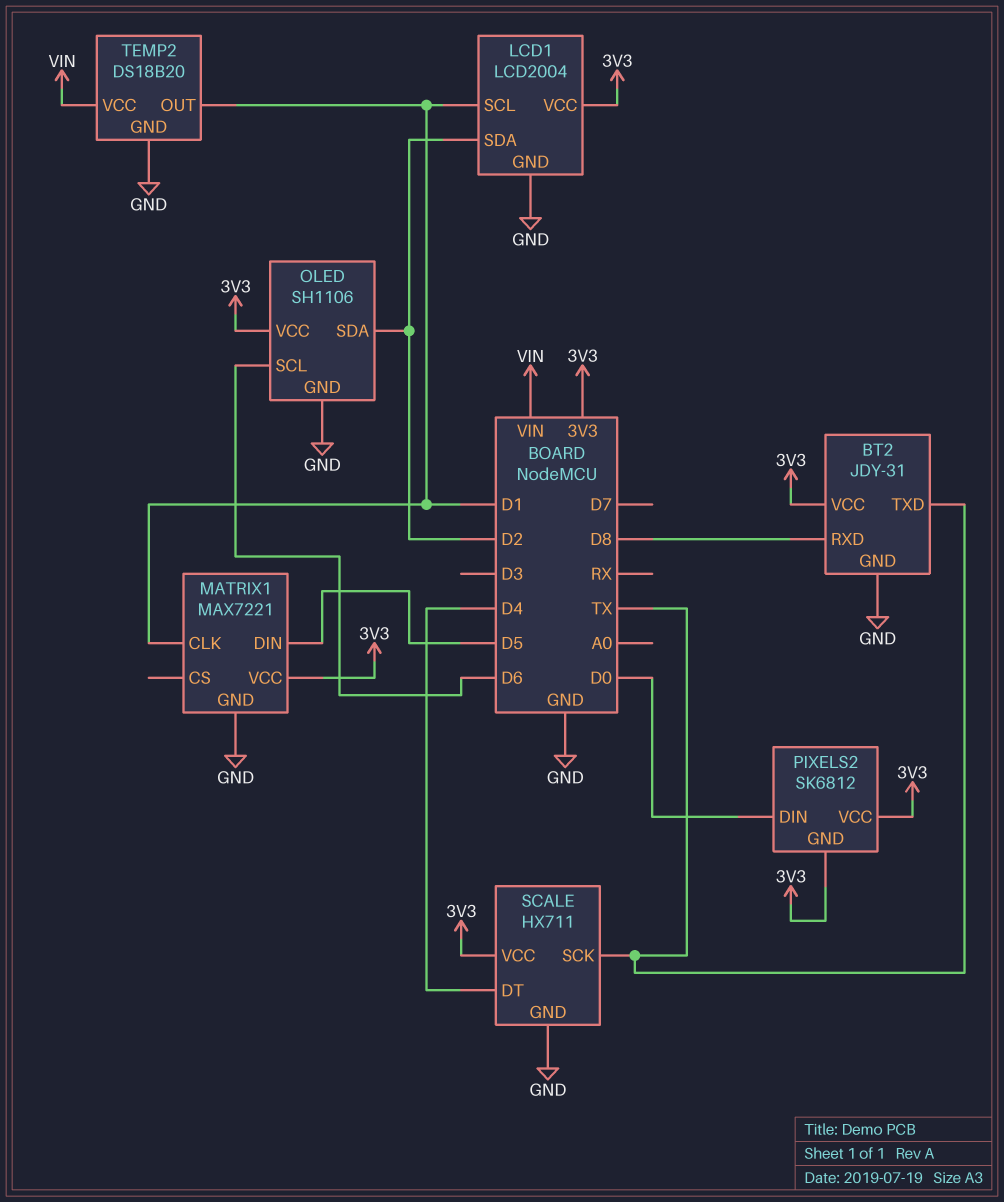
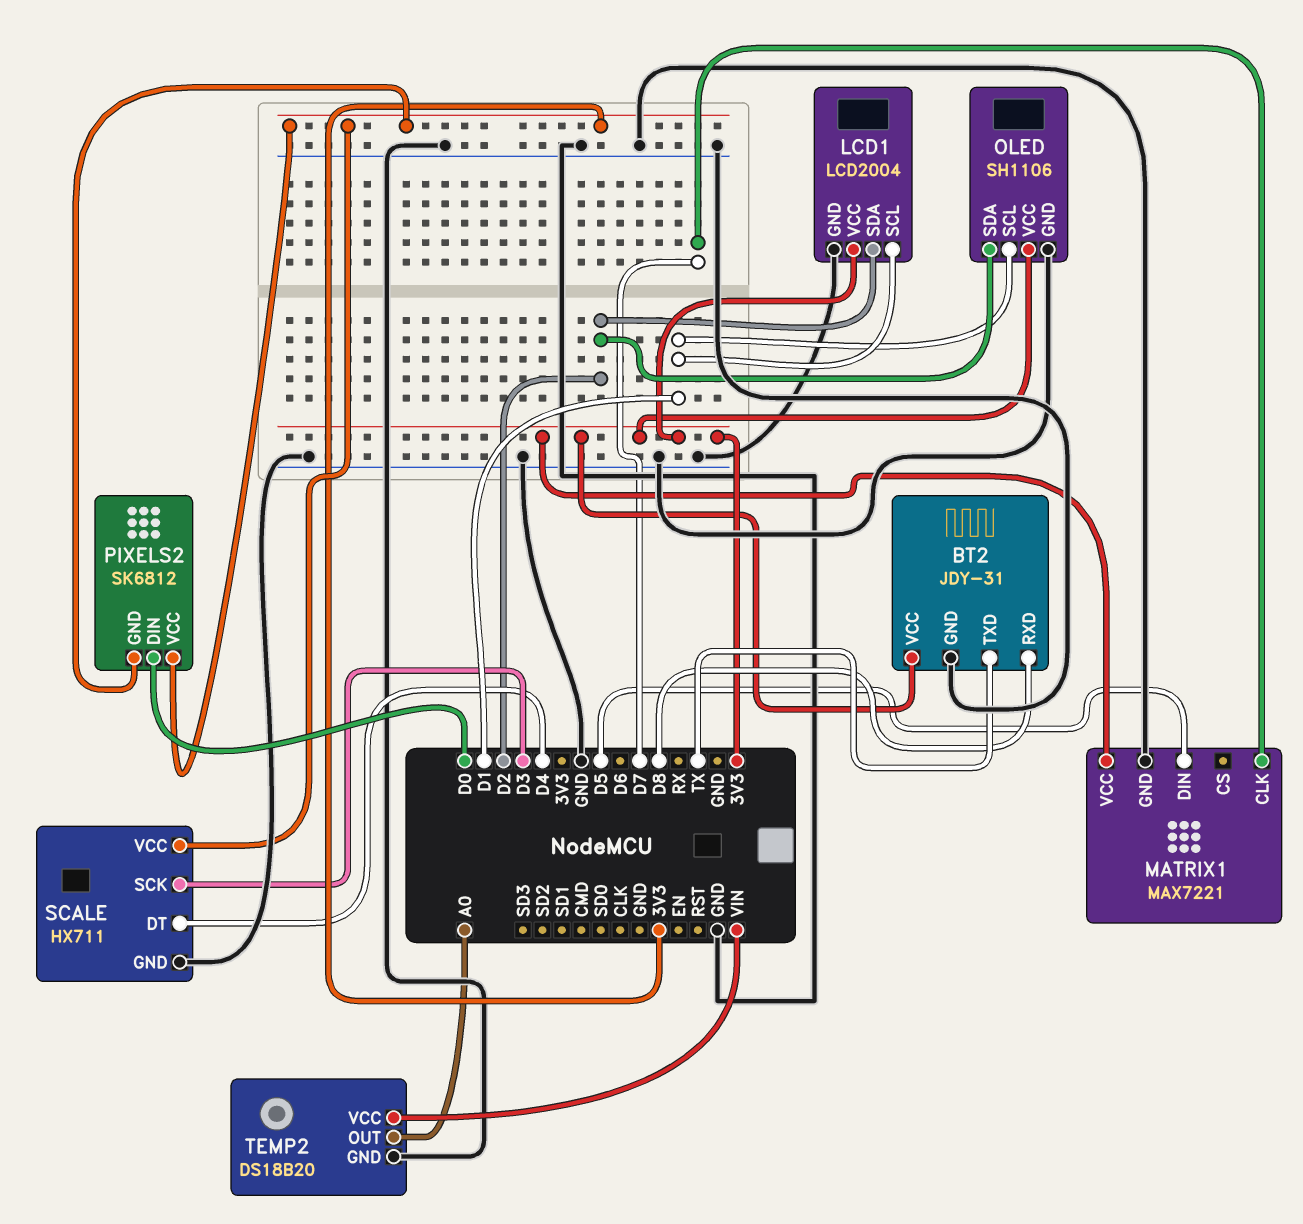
MATRIX1 pin CLK: D1 -> D7
OLED pin SCL: D6 -> D1
SCALE pin SCK: TX -> D3
TEMP2 pin OUT: D1 -> A0

